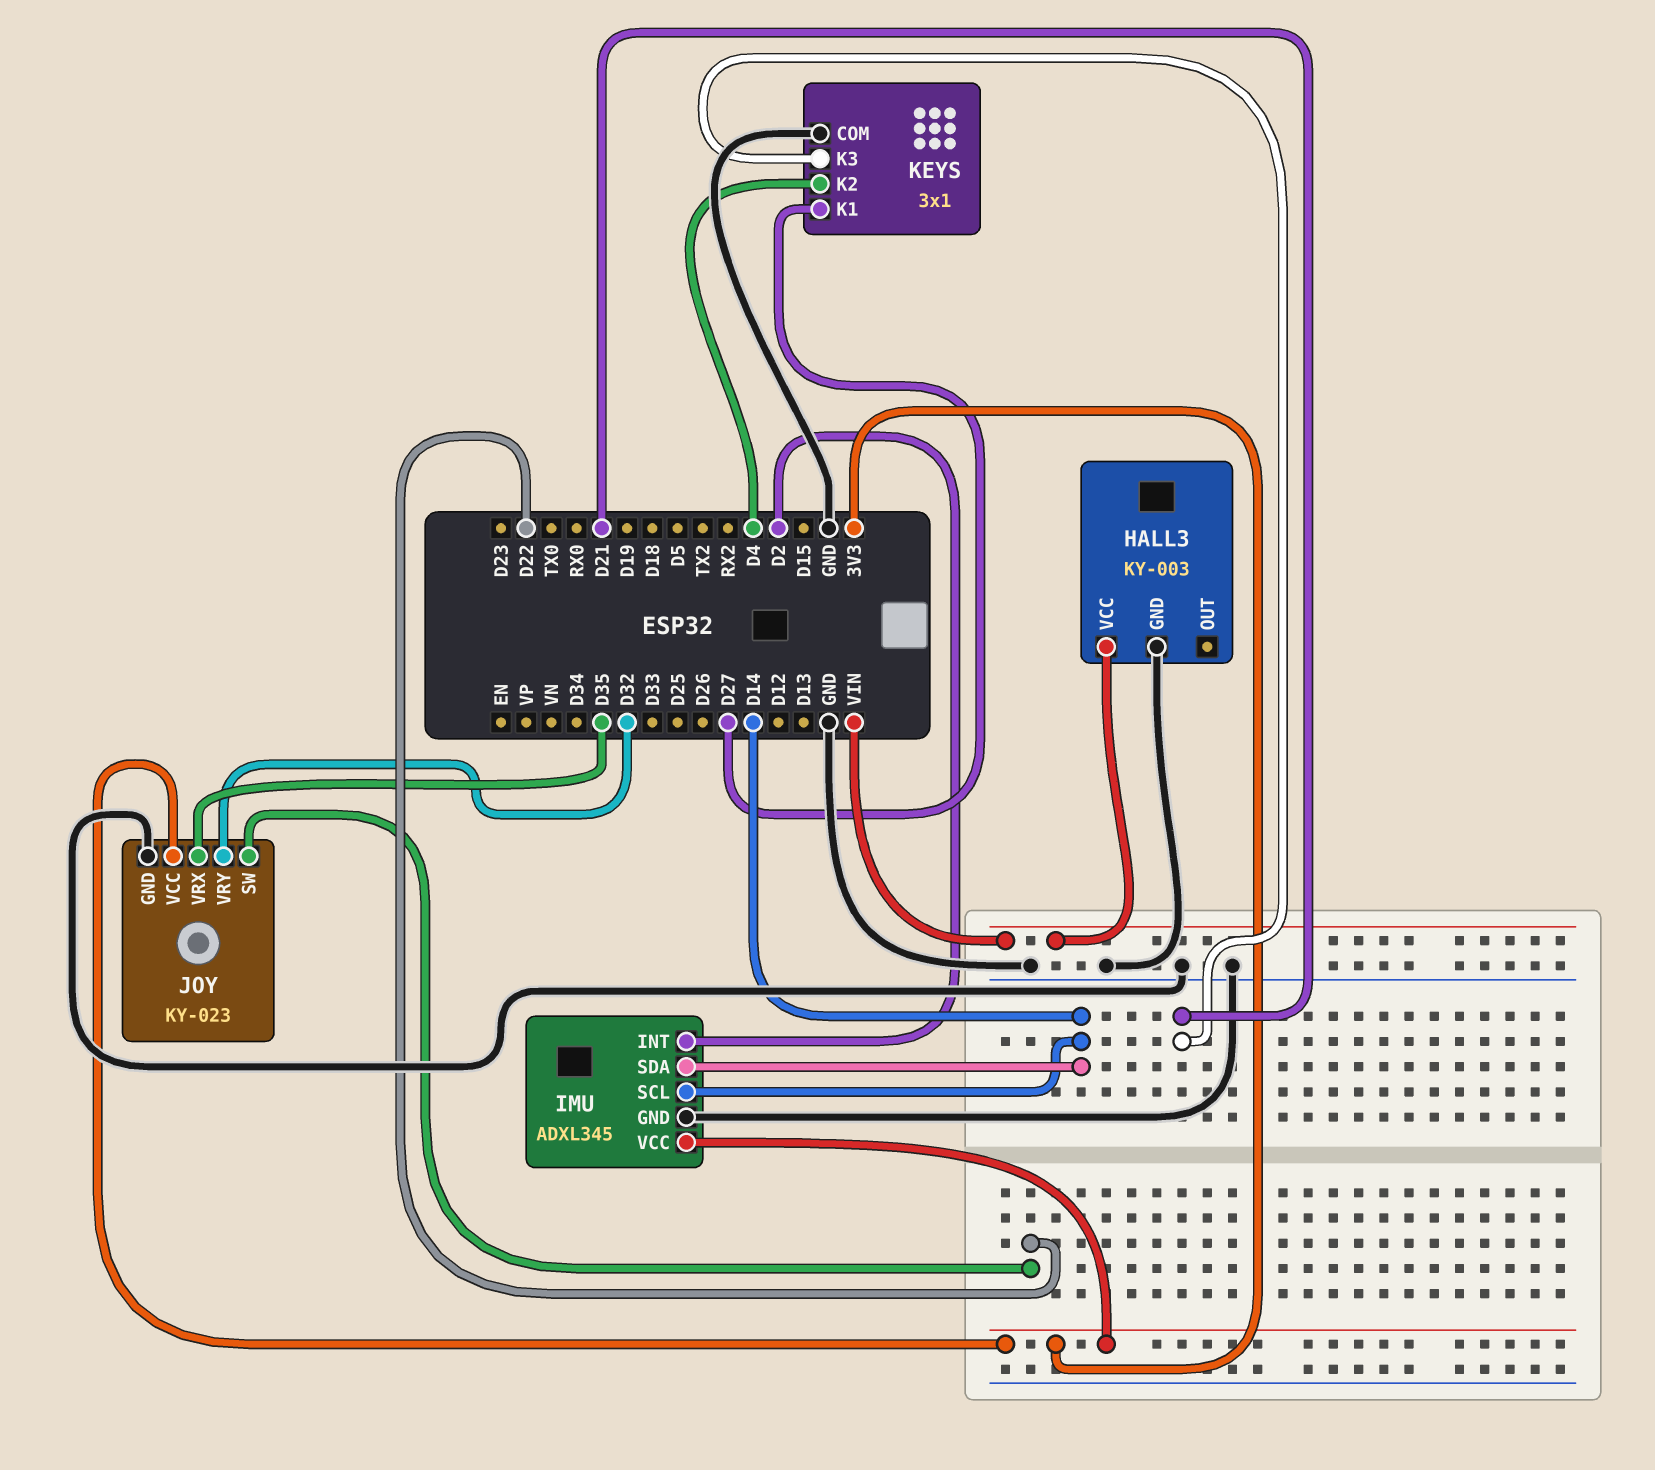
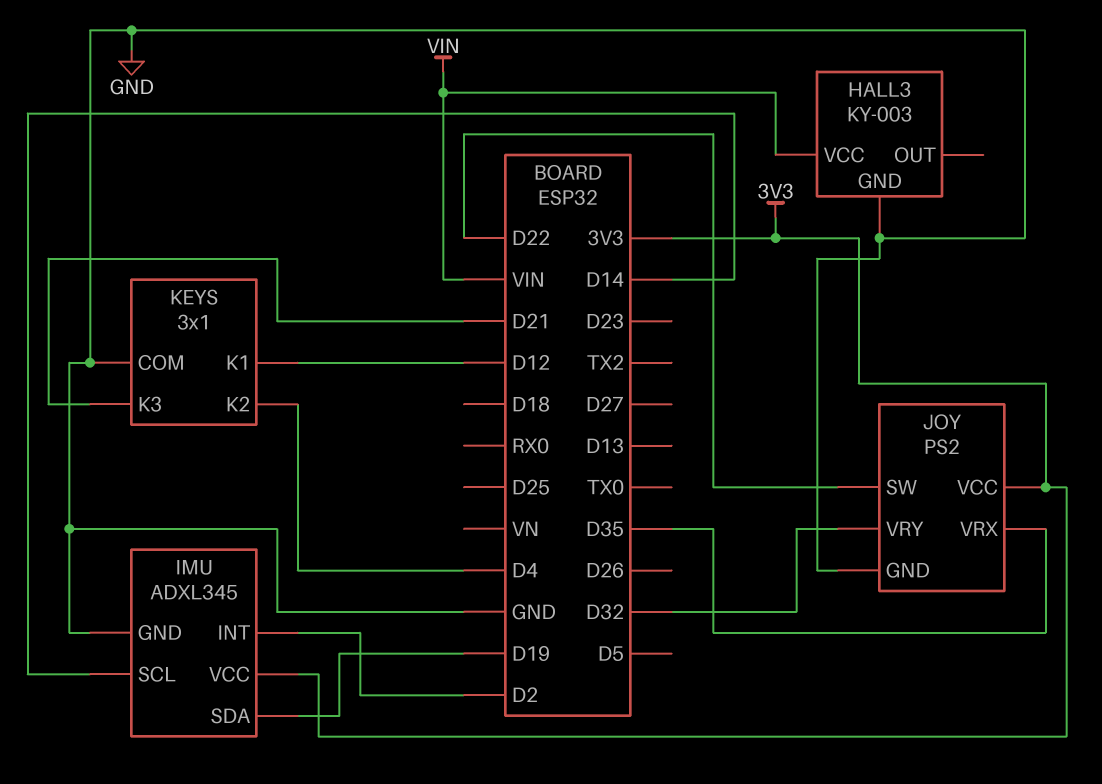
IMU pin SDA: D14 -> D19
JOY: KY-023 -> PS2
KEYS pin K1: D27 -> D12

